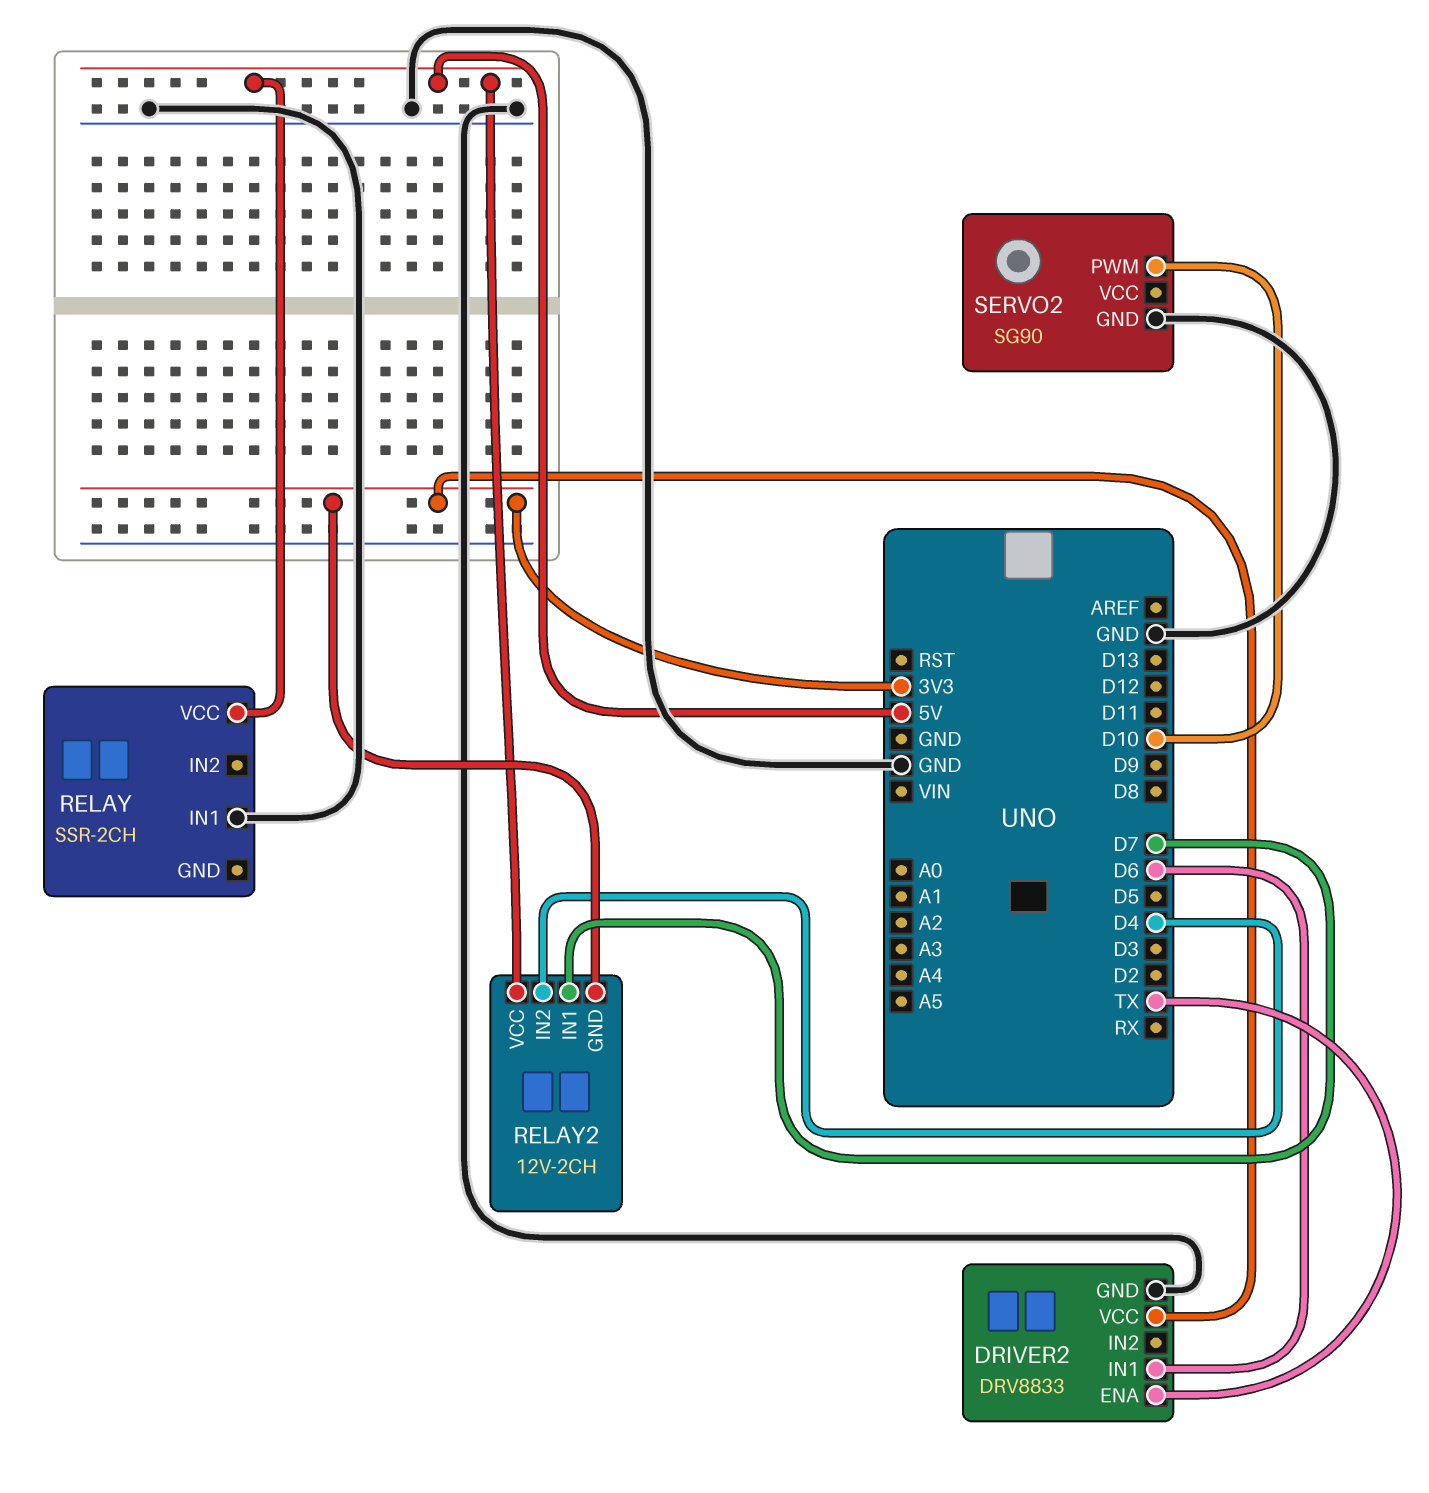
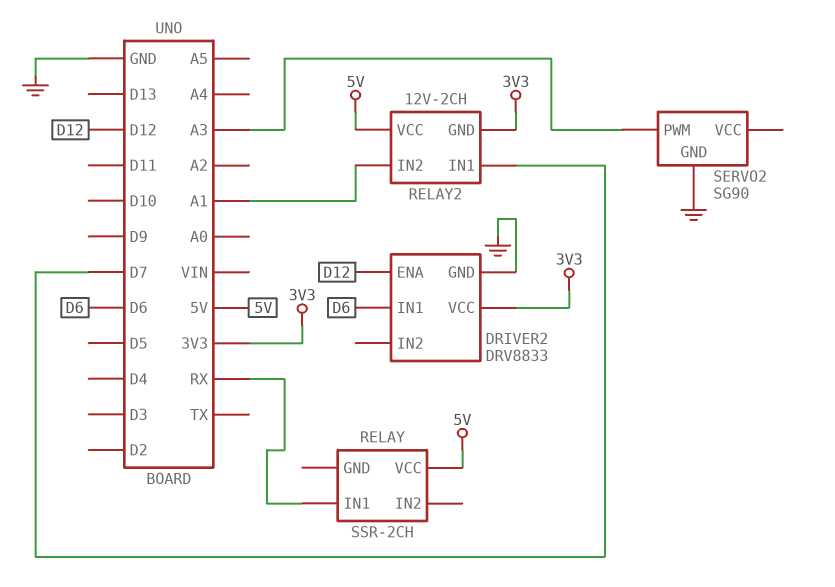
DRIVER2 pin ENA: TX -> D12
RELAY pin IN1: GND -> RX
RELAY2 pin IN2: D4 -> A1
SERVO2 pin PWM: D10 -> A3

